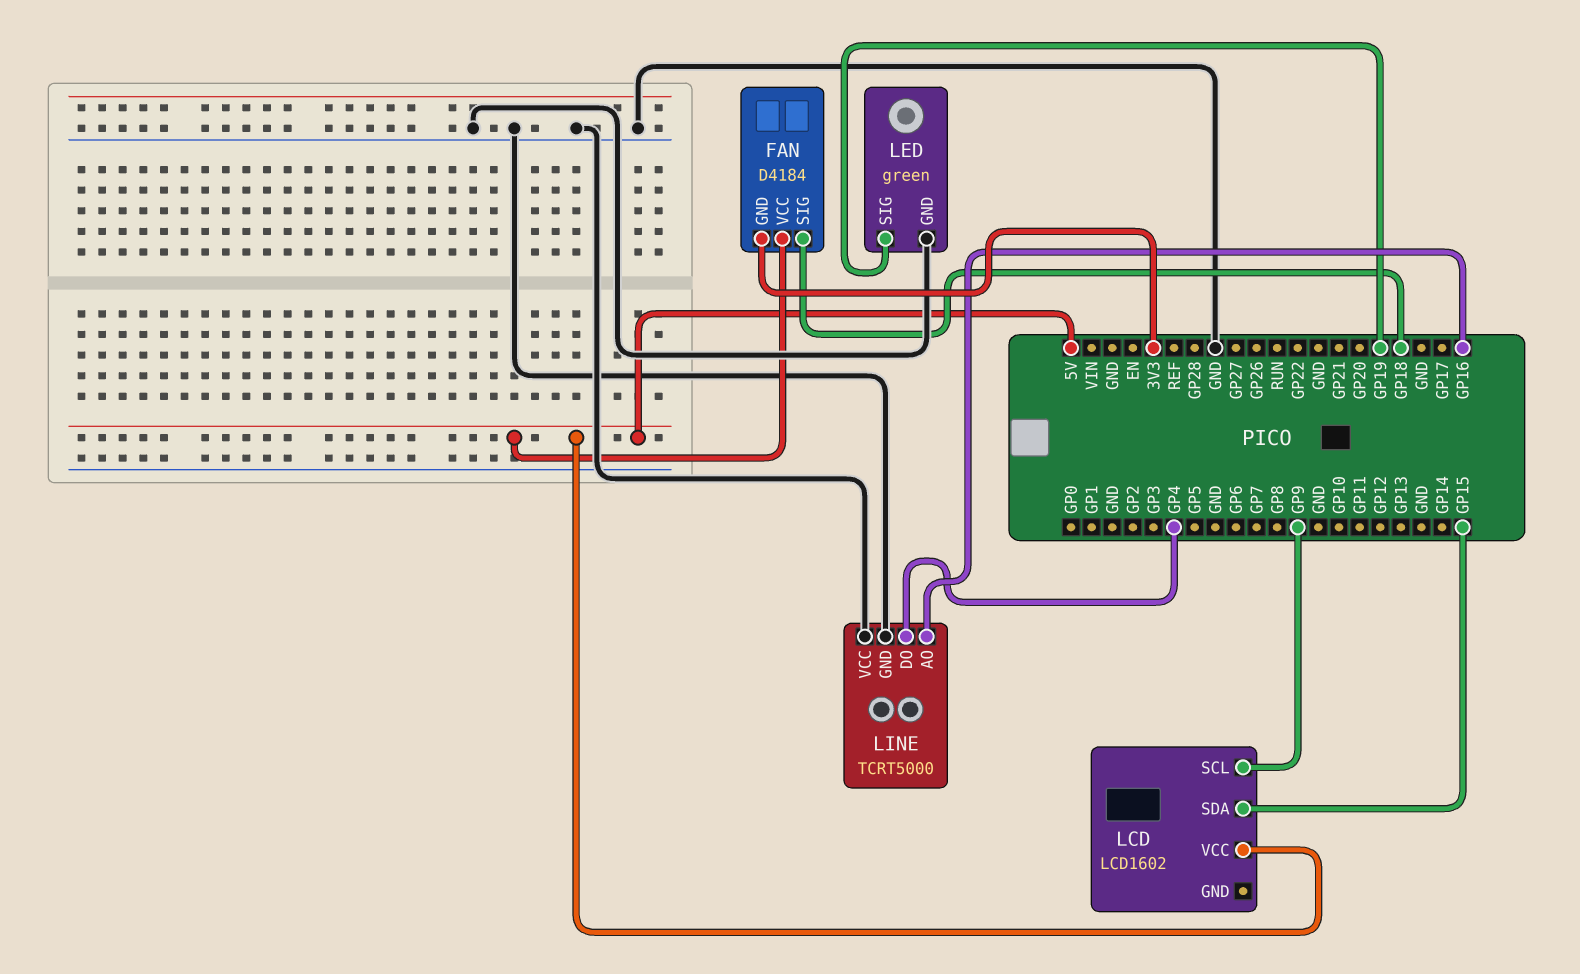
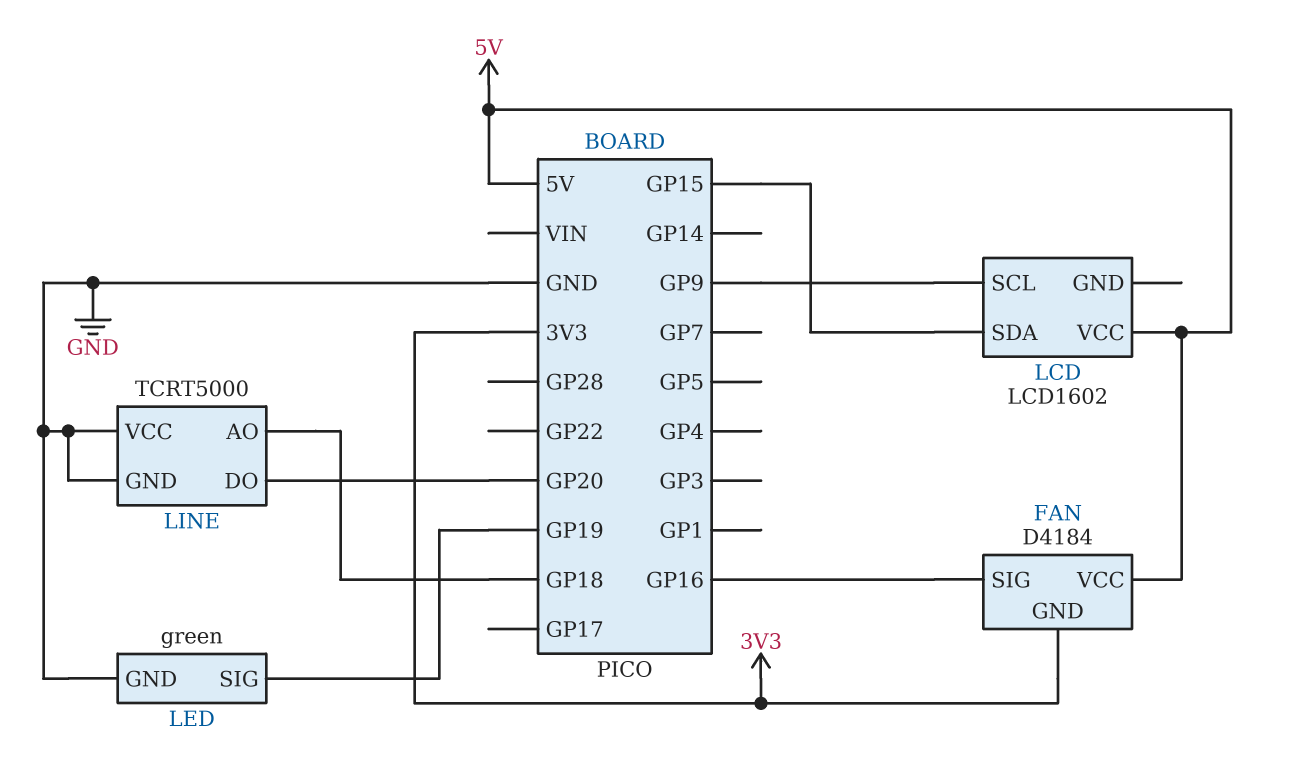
FAN pin SIG: GP18 -> GP16
LINE pin AO: GP16 -> GP18
LINE pin DO: GP4 -> GP20

